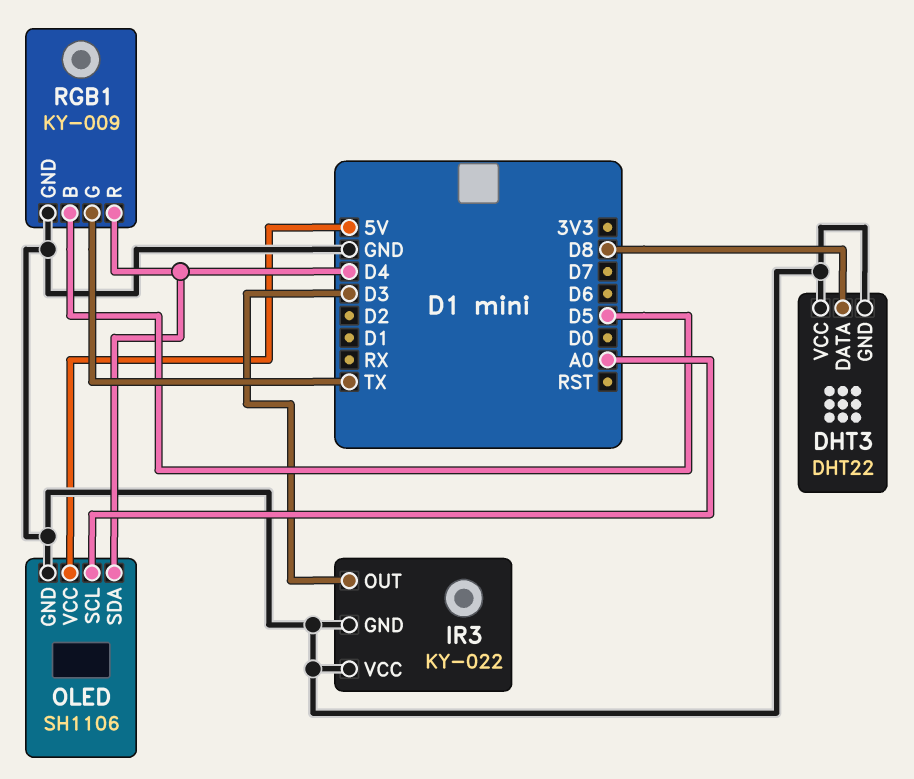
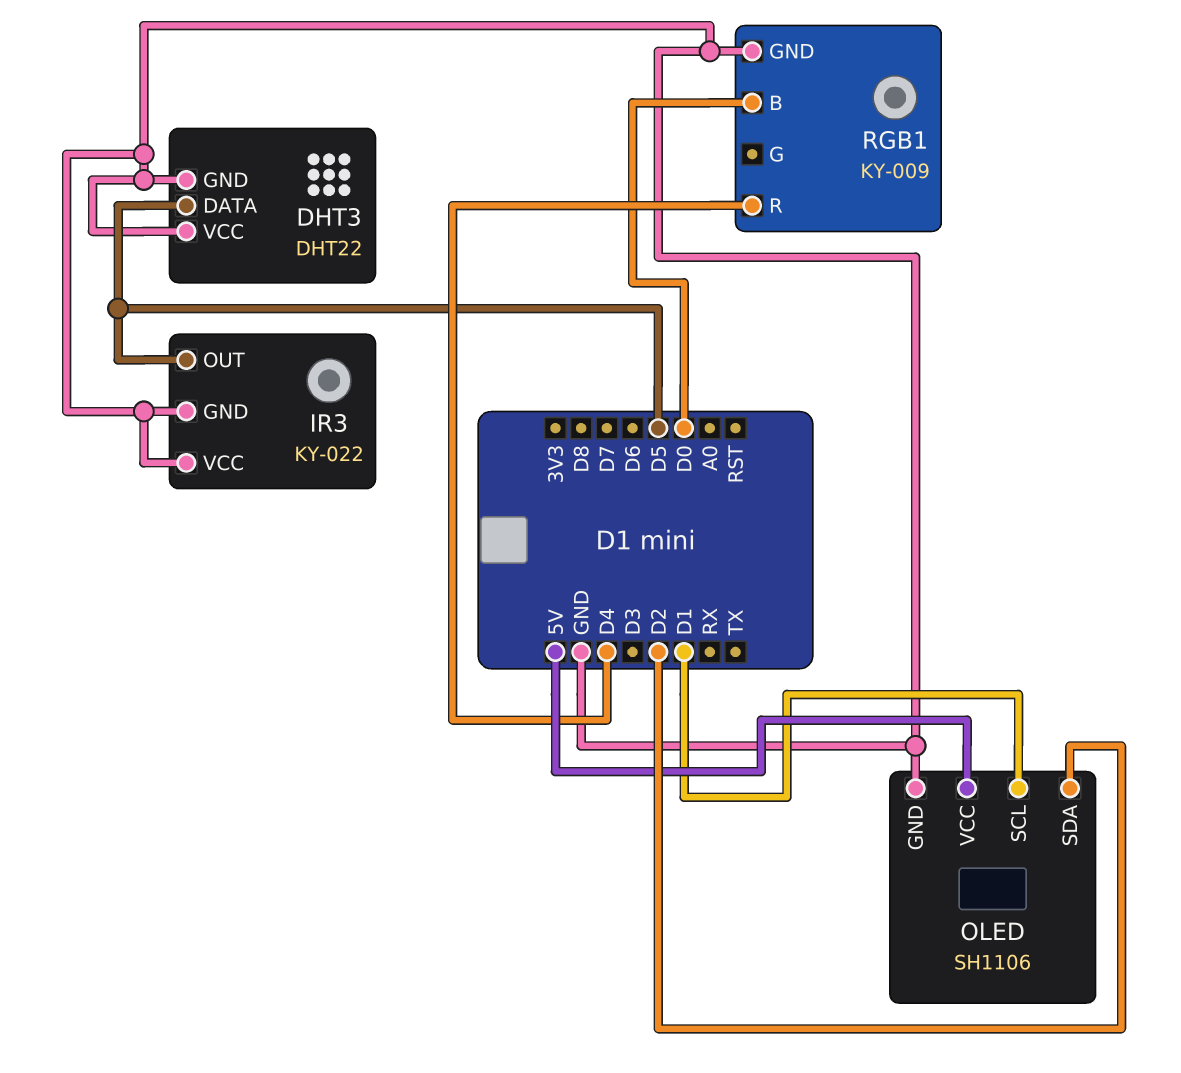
DHT3 pin DATA: D8 -> D5
IR3 pin OUT: D3 -> D5
OLED pin SCL: A0 -> D1
OLED pin SDA: D4 -> D2
RGB1 pin B: D5 -> D0
RGB1 pin G: TX -> none

